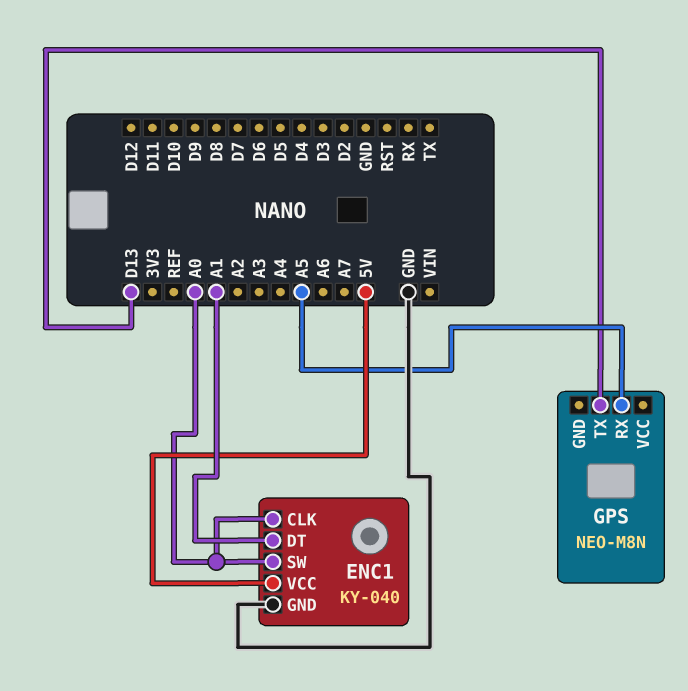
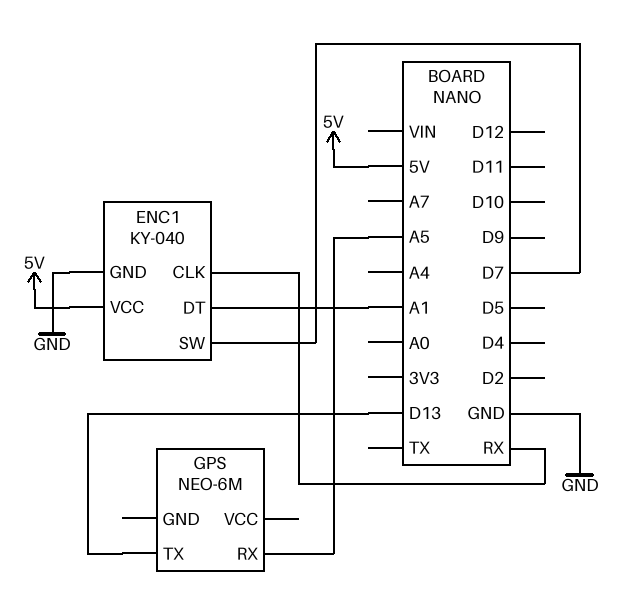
ENC1 pin CLK: A0 -> RX
ENC1 pin SW: A0 -> D7
GPS: NEO-M8N -> NEO-6M

